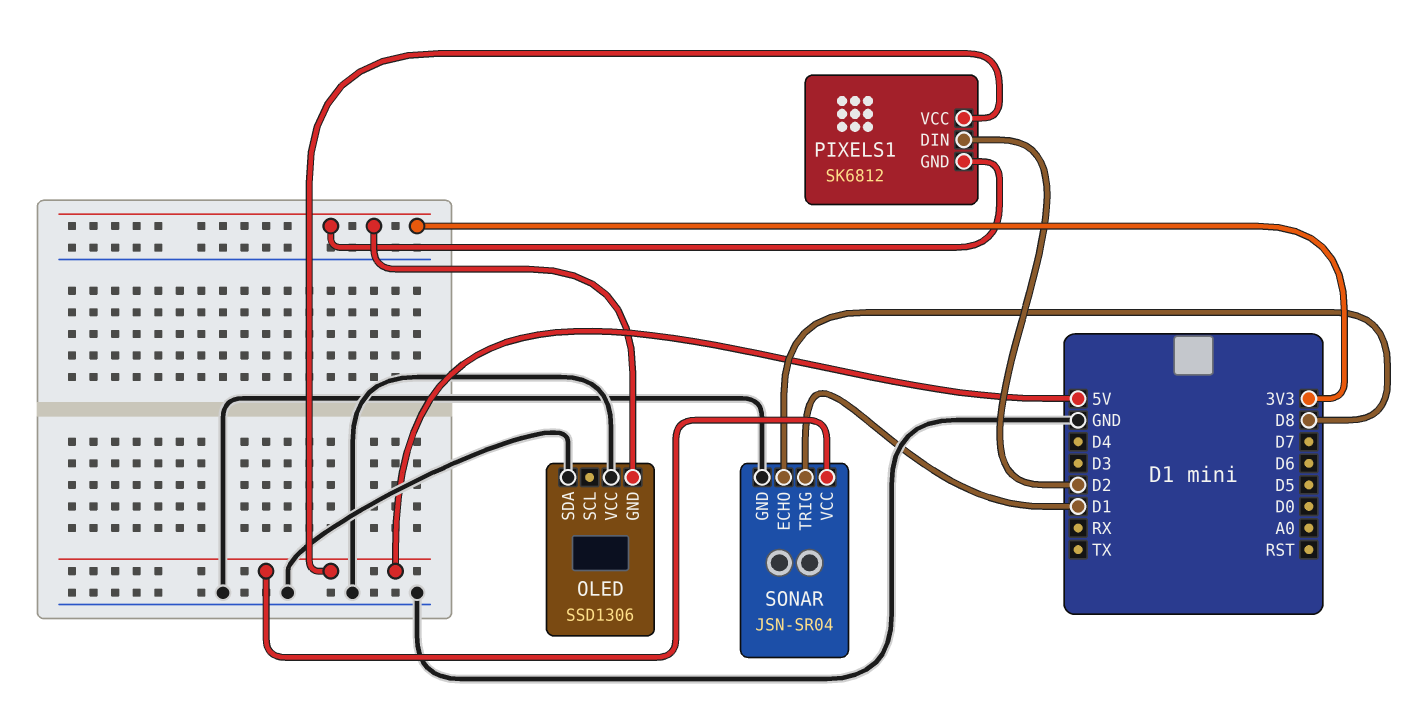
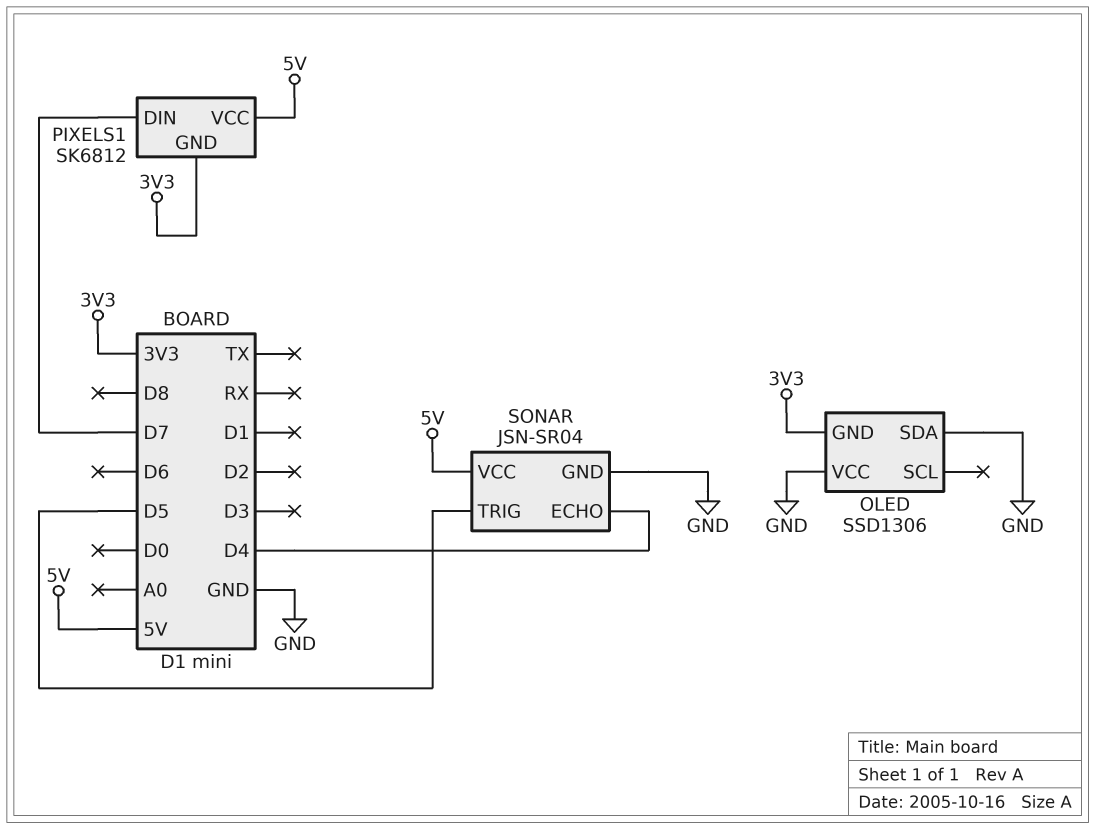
PIXELS1 pin DIN: D2 -> D7
SONAR pin ECHO: D8 -> D4
SONAR pin TRIG: D1 -> D5

